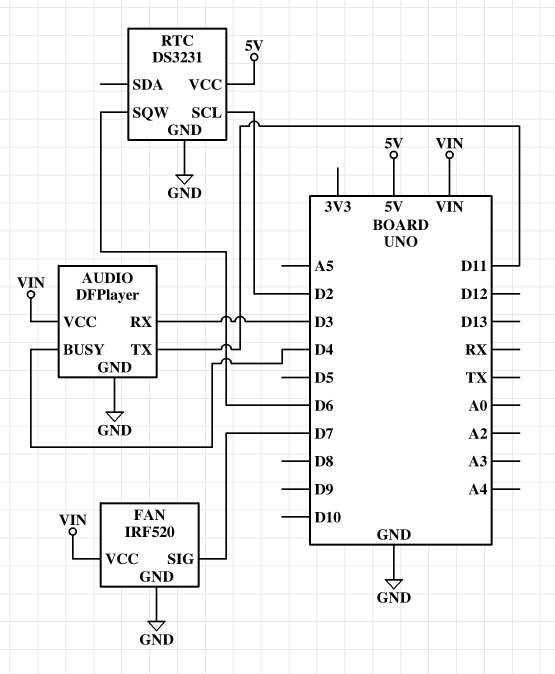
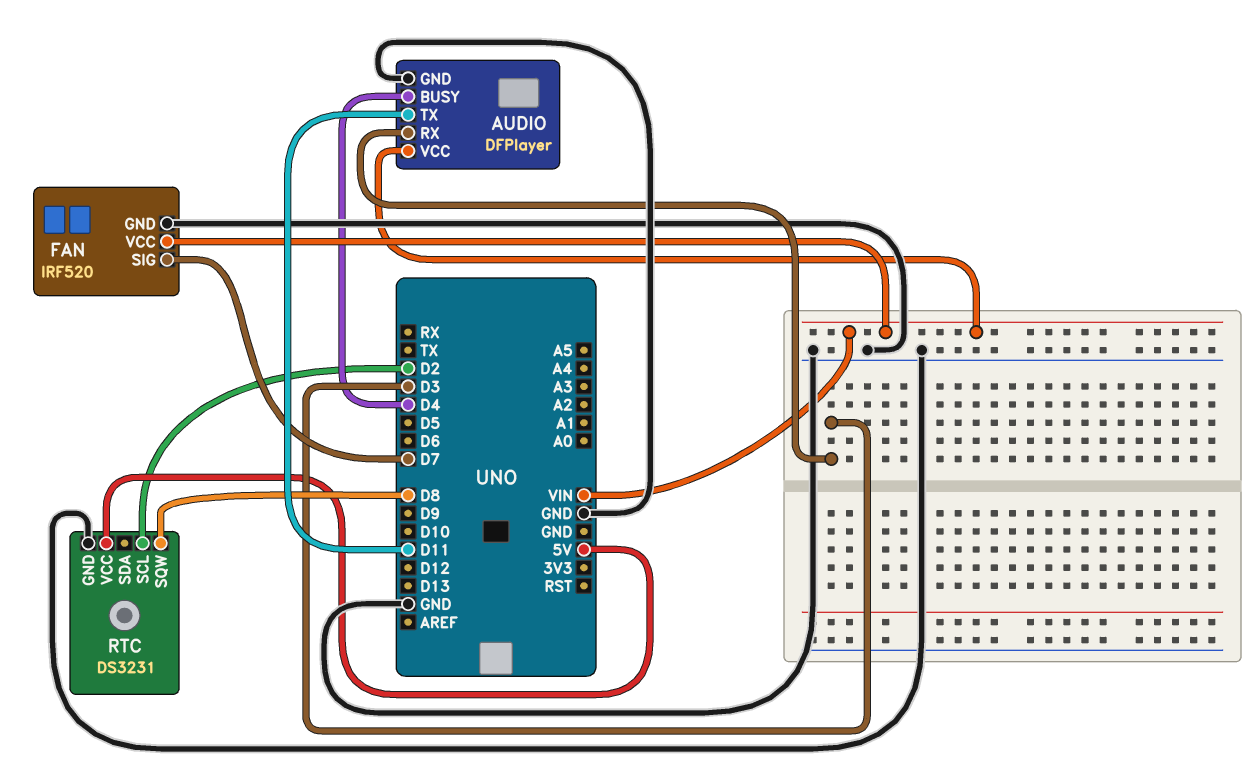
RTC pin SQW: D6 -> D8

